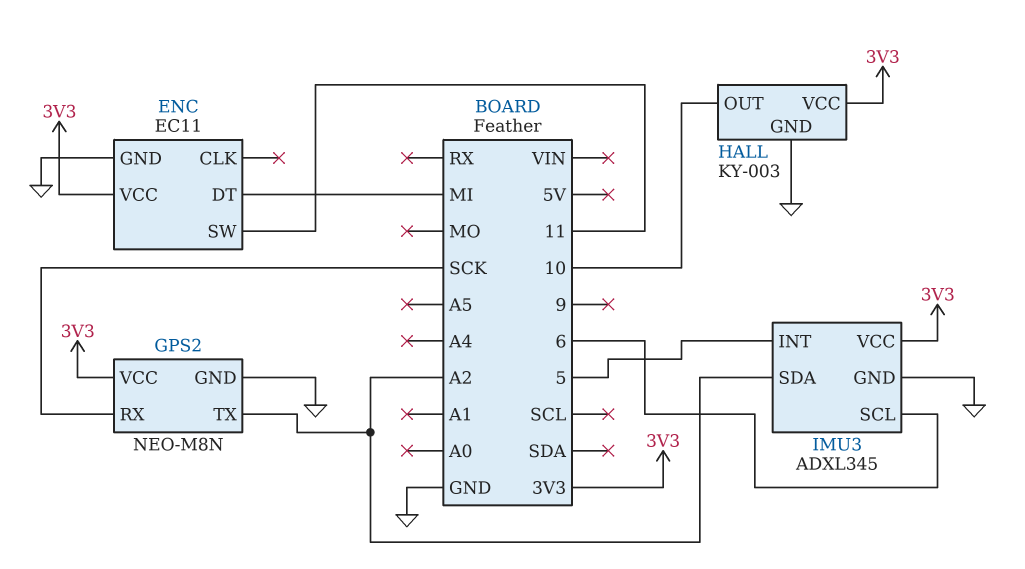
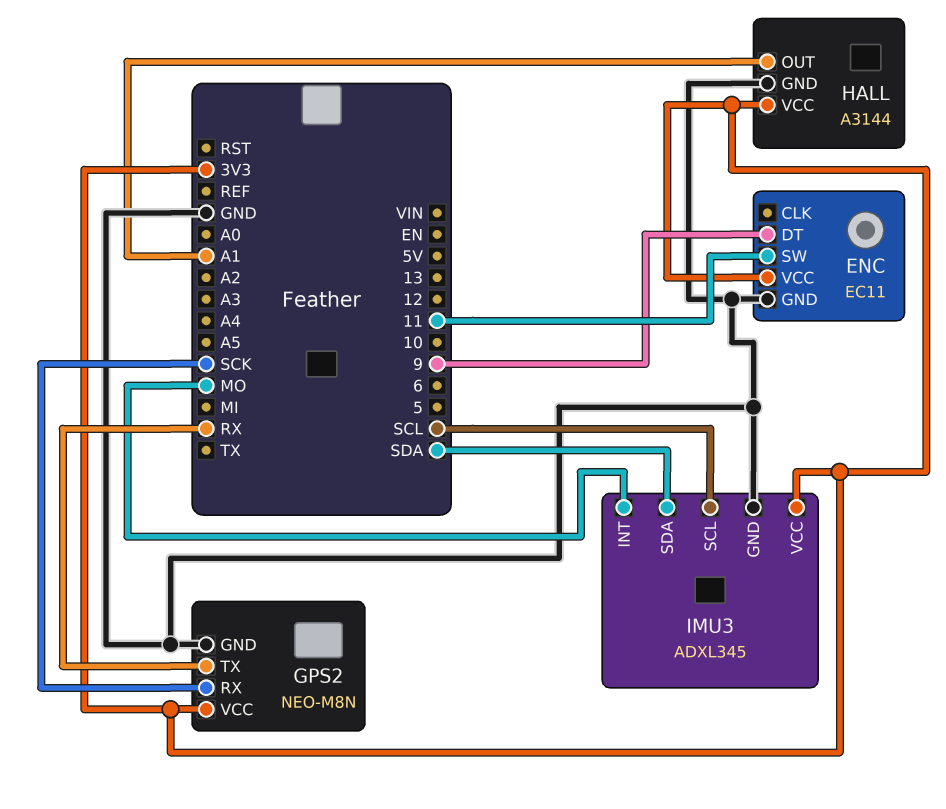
ENC pin DT: MI -> 9
GPS2 pin TX: A2 -> RX
HALL: KY-003 -> A3144
HALL pin OUT: 10 -> A1
IMU3 pin INT: 5 -> MO
IMU3 pin SCL: 6 -> SCL
IMU3 pin SDA: A2 -> SDA

